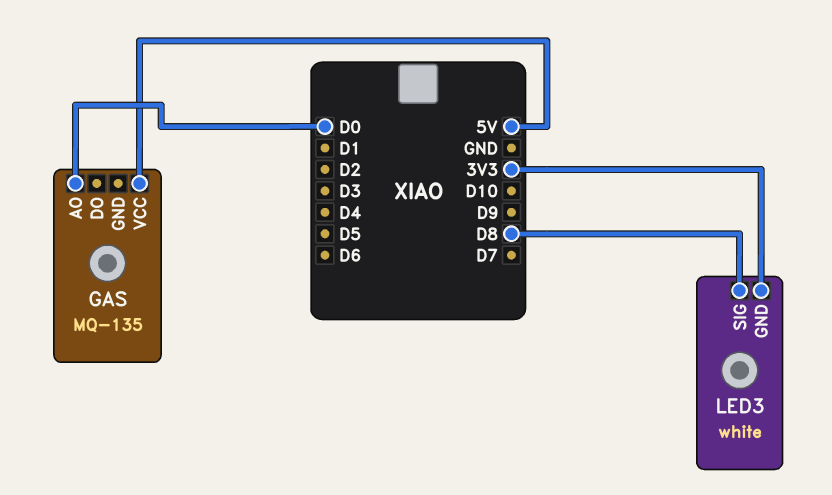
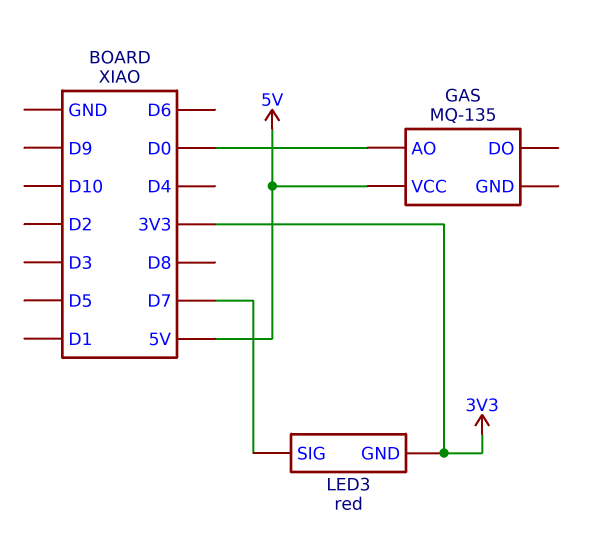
LED3: white -> red
LED3 pin SIG: D8 -> D7

